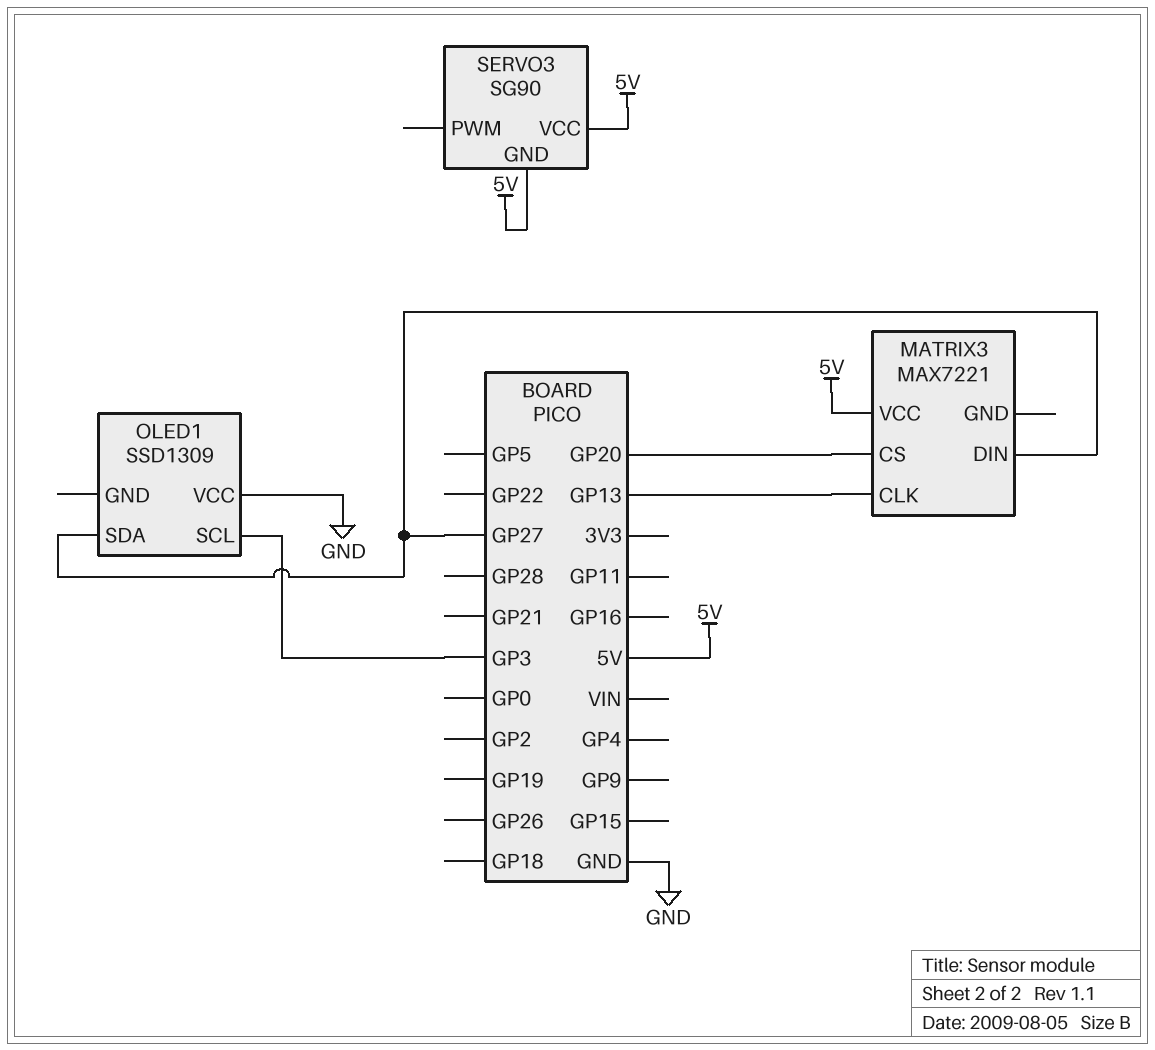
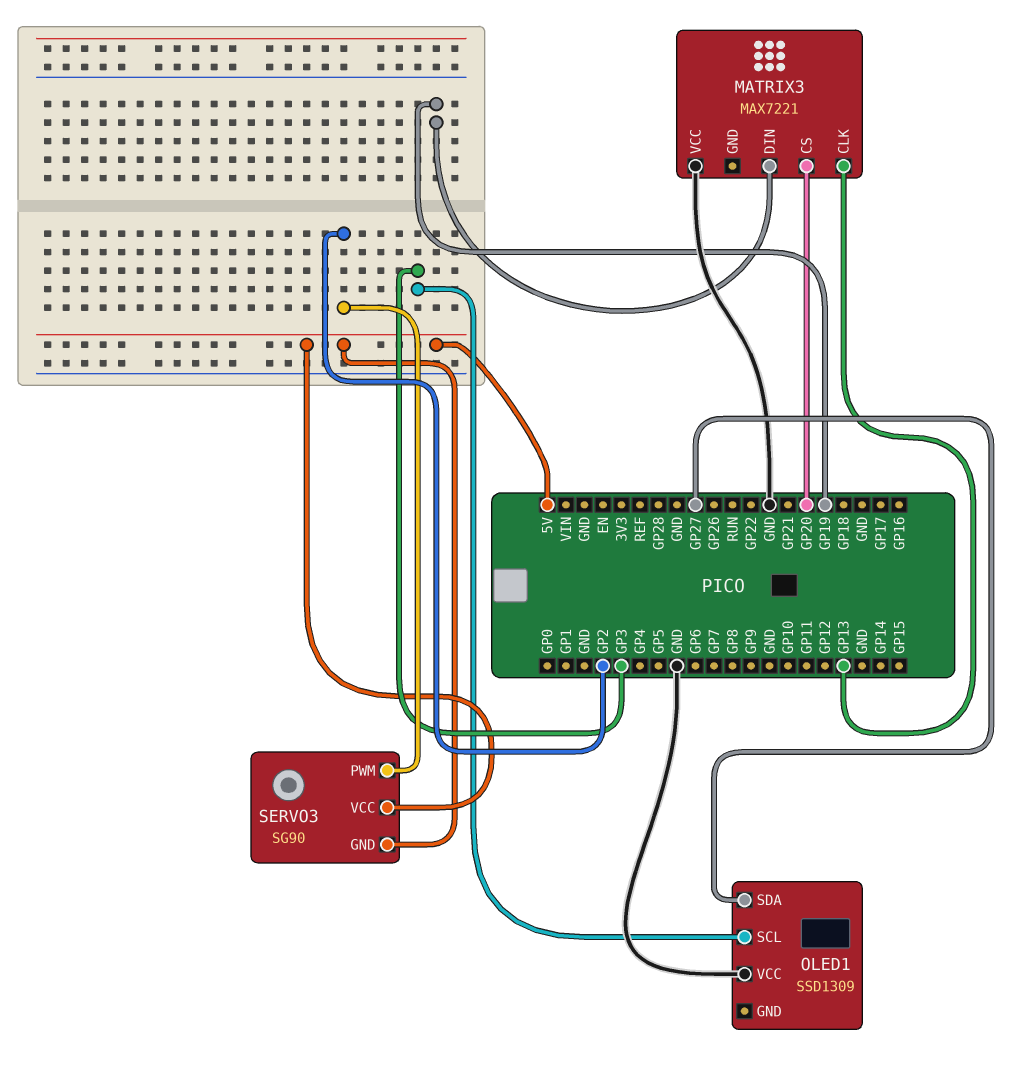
MATRIX3 pin DIN: GP27 -> GP19
MATRIX3 pin VCC: 5V -> GND
SERVO3 pin PWM: none -> GP2

